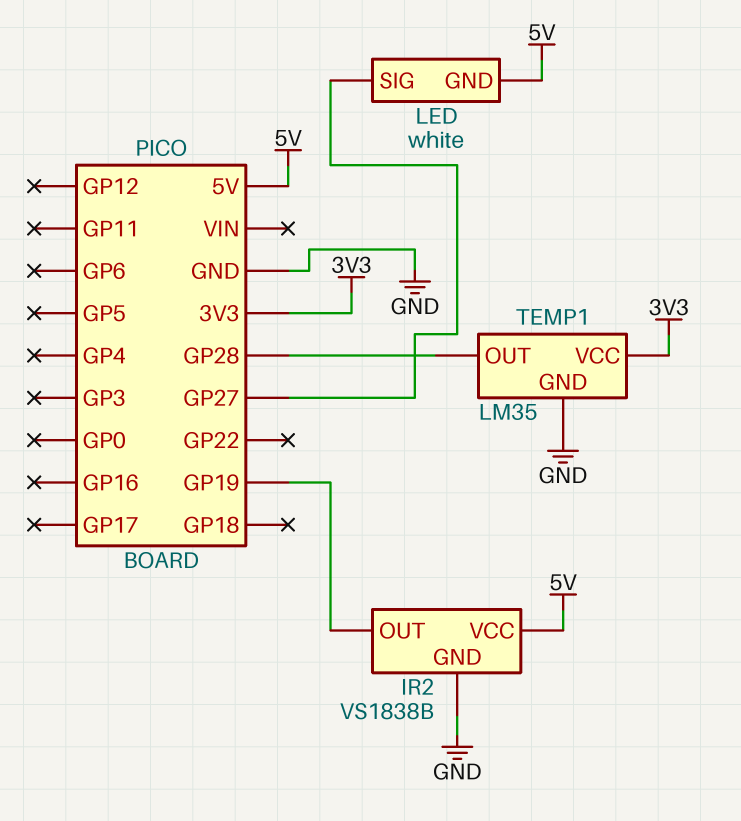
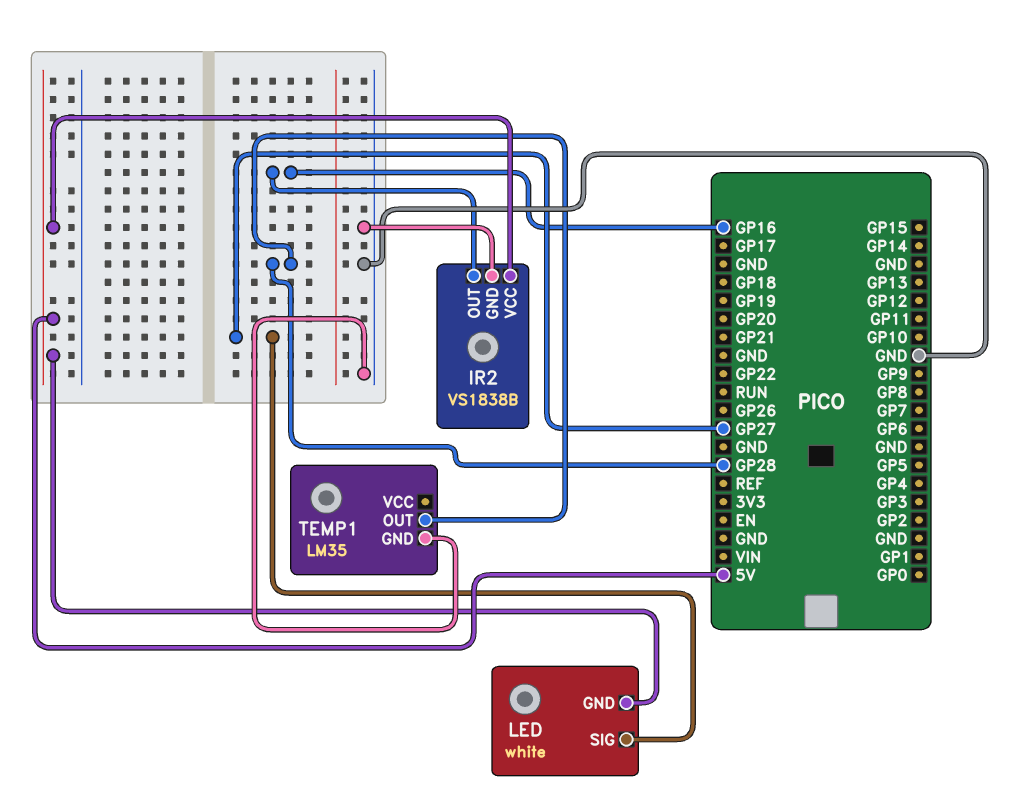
IR2 pin OUT: GP19 -> GP16
TEMP1 pin VCC: 3V3 -> none

